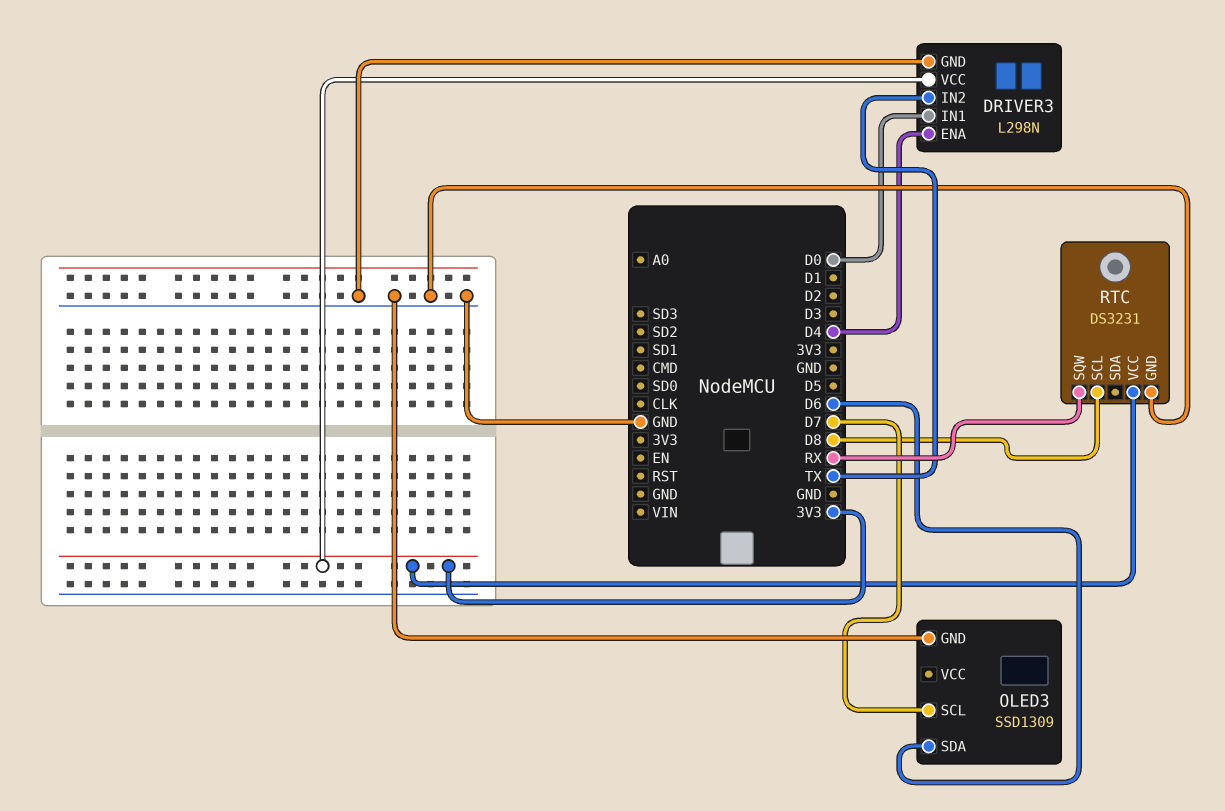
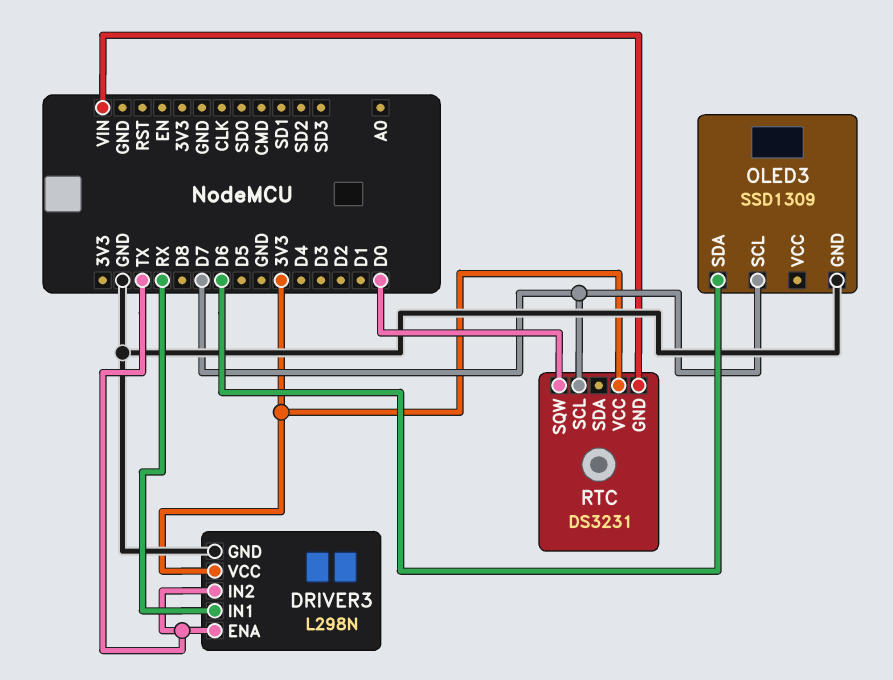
DRIVER3 pin ENA: D4 -> TX
DRIVER3 pin IN1: D0 -> RX
RTC pin GND: GND -> VIN
RTC pin SCL: D8 -> D7
RTC pin SQW: RX -> D0

